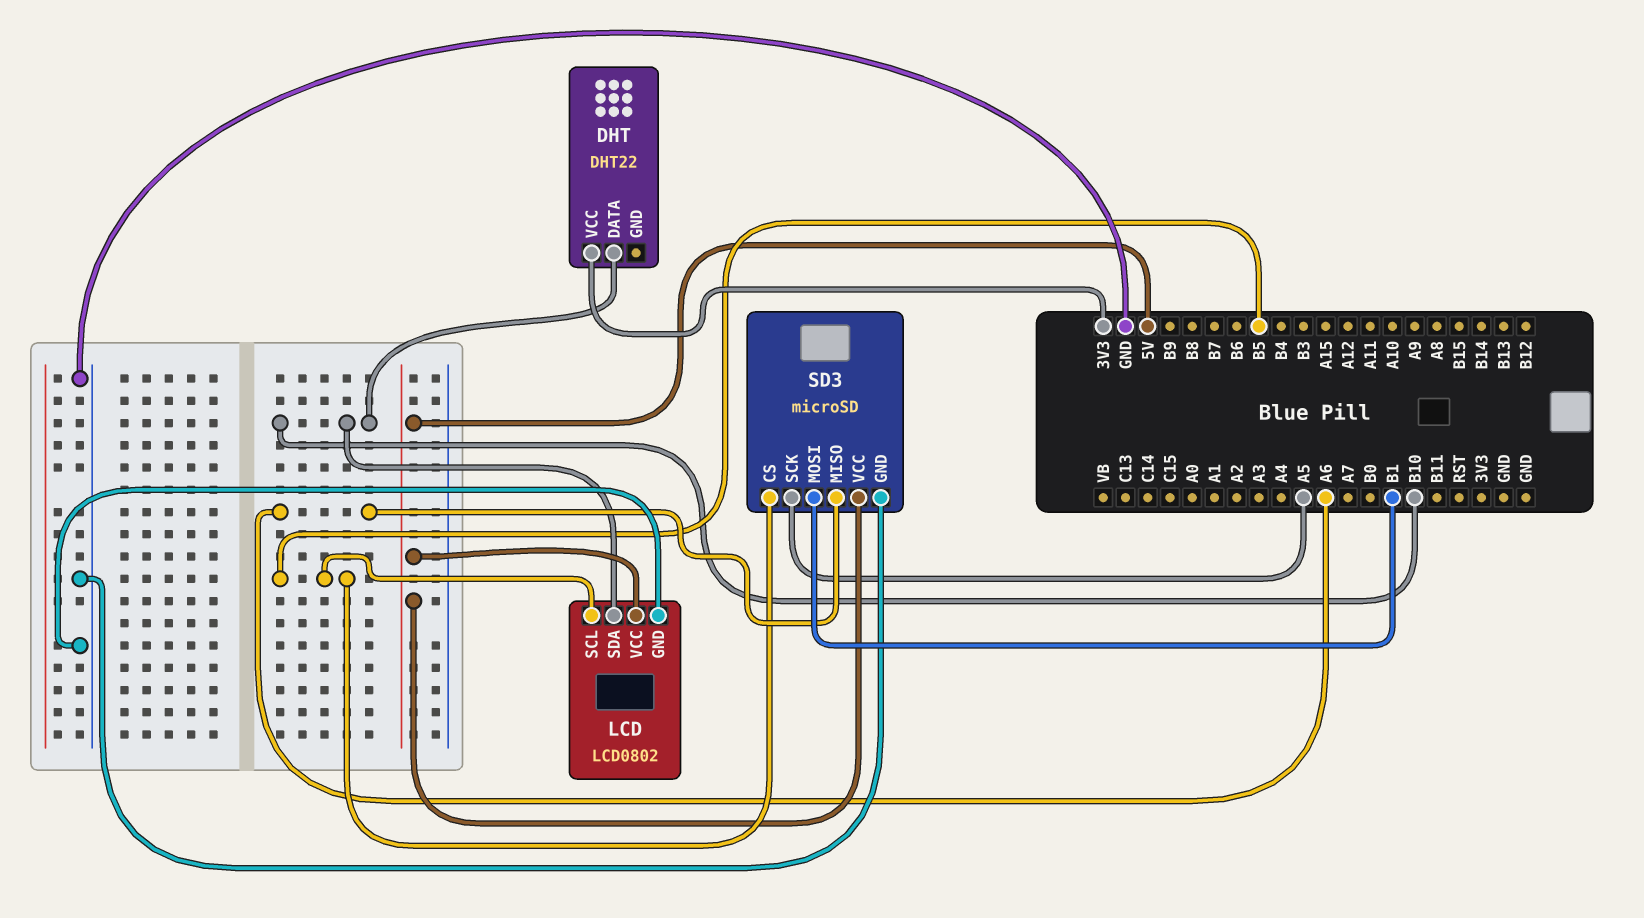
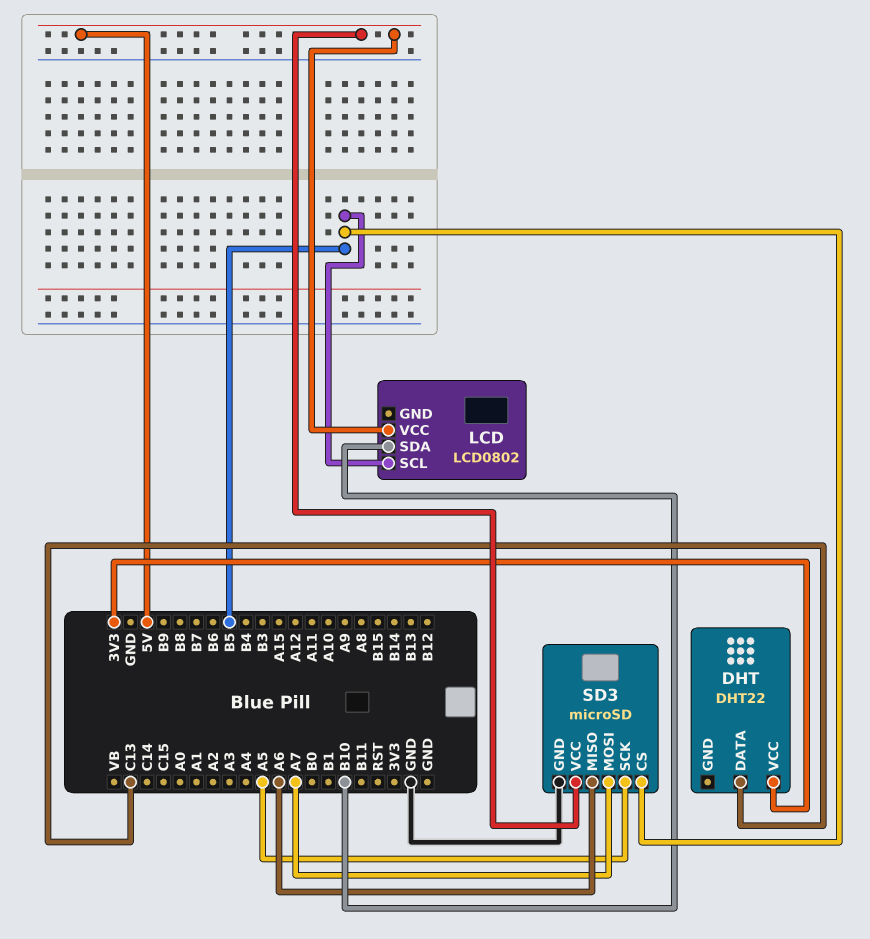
DHT pin DATA: B10 -> C13
LCD pin GND: GND -> none
SD3 pin MOSI: B1 -> A7

